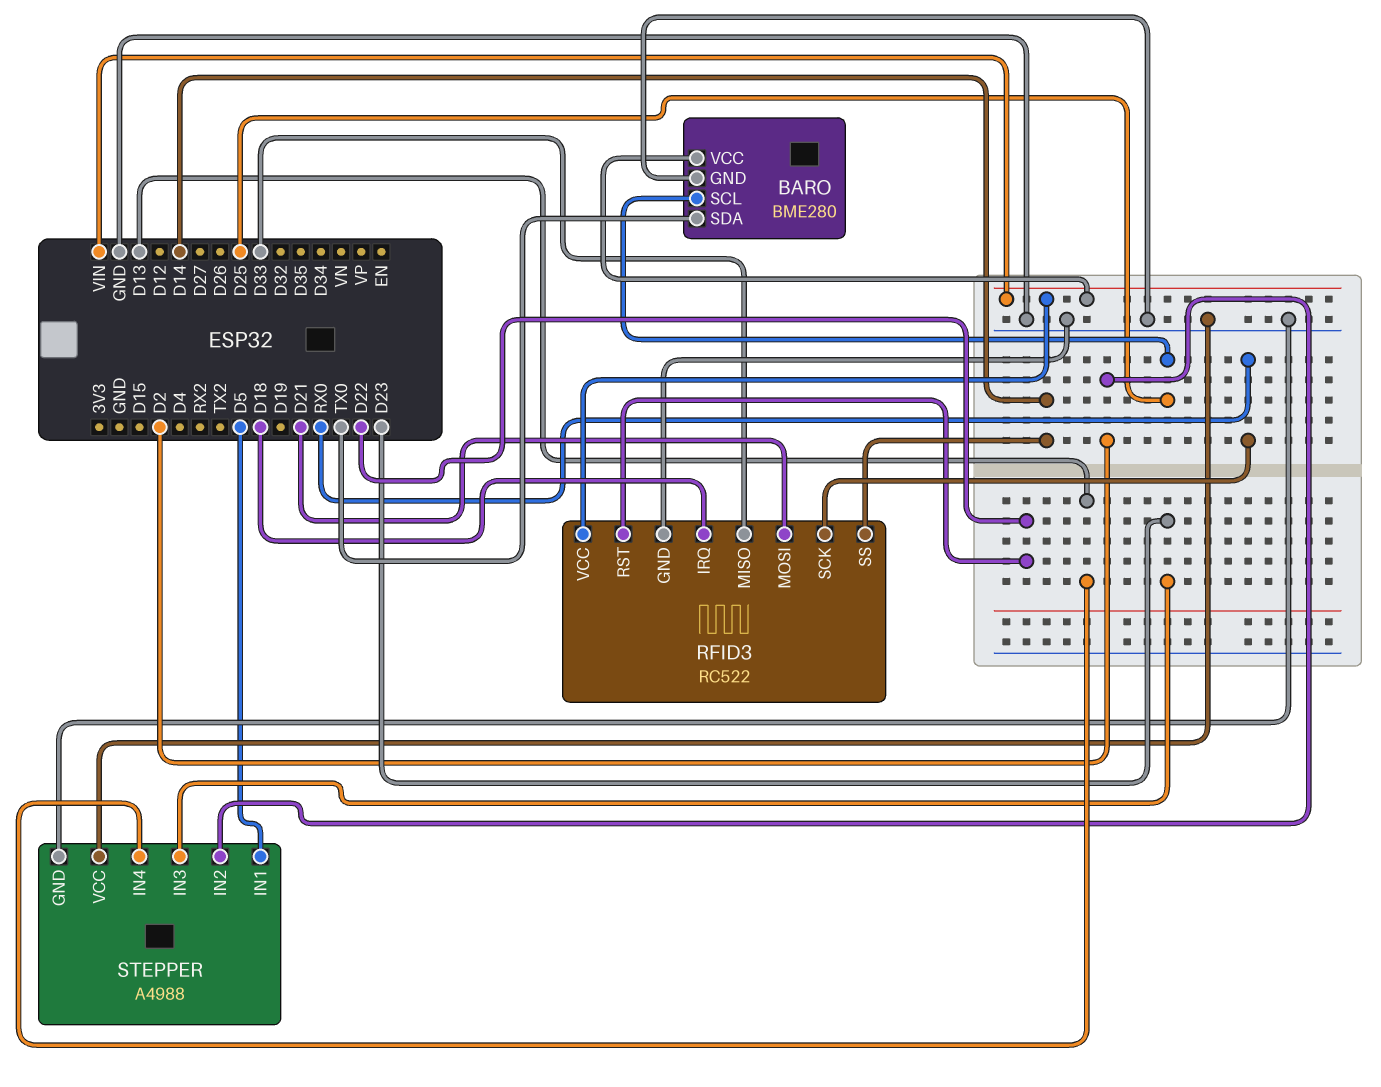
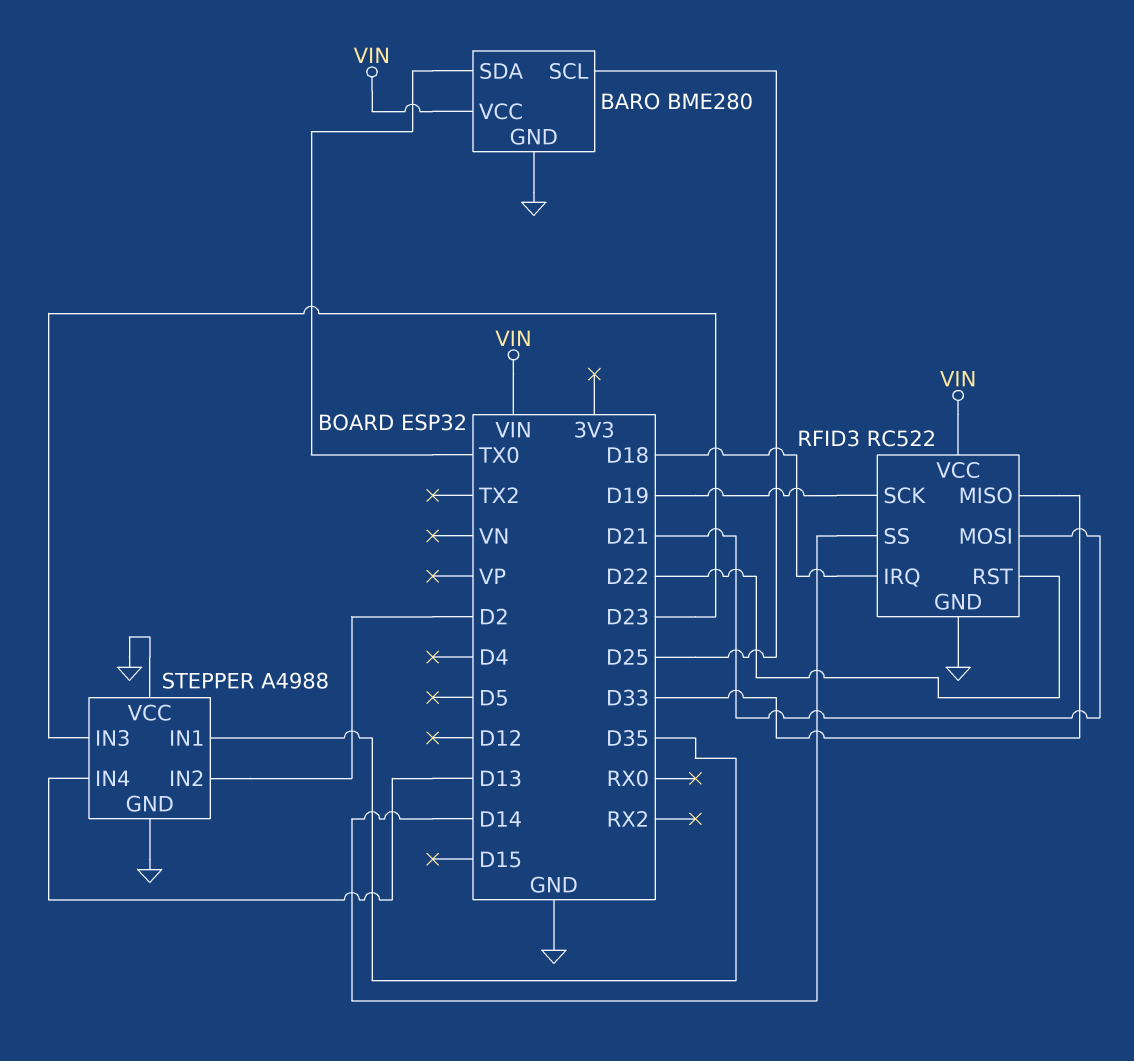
RFID3 pin SCK: RX0 -> D19
STEPPER pin IN1: D5 -> D35

